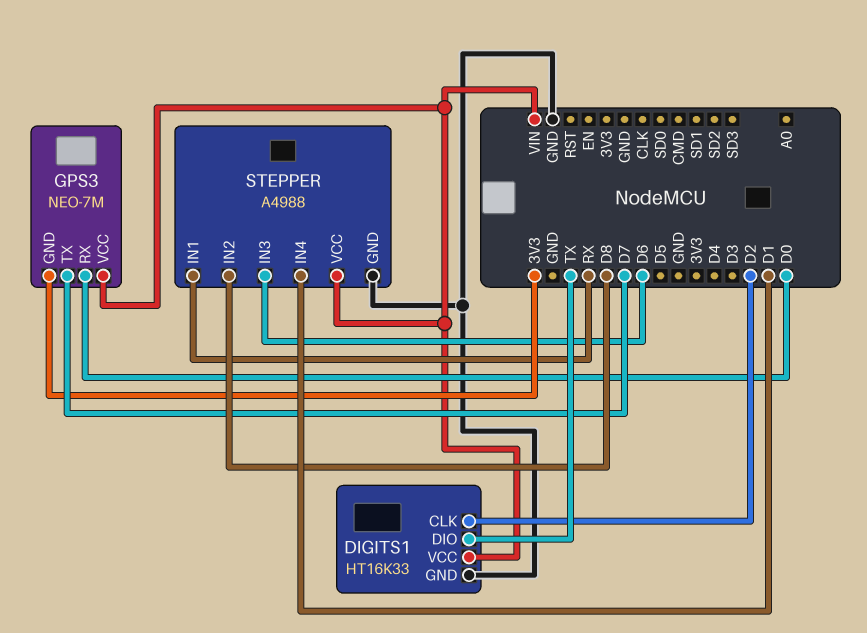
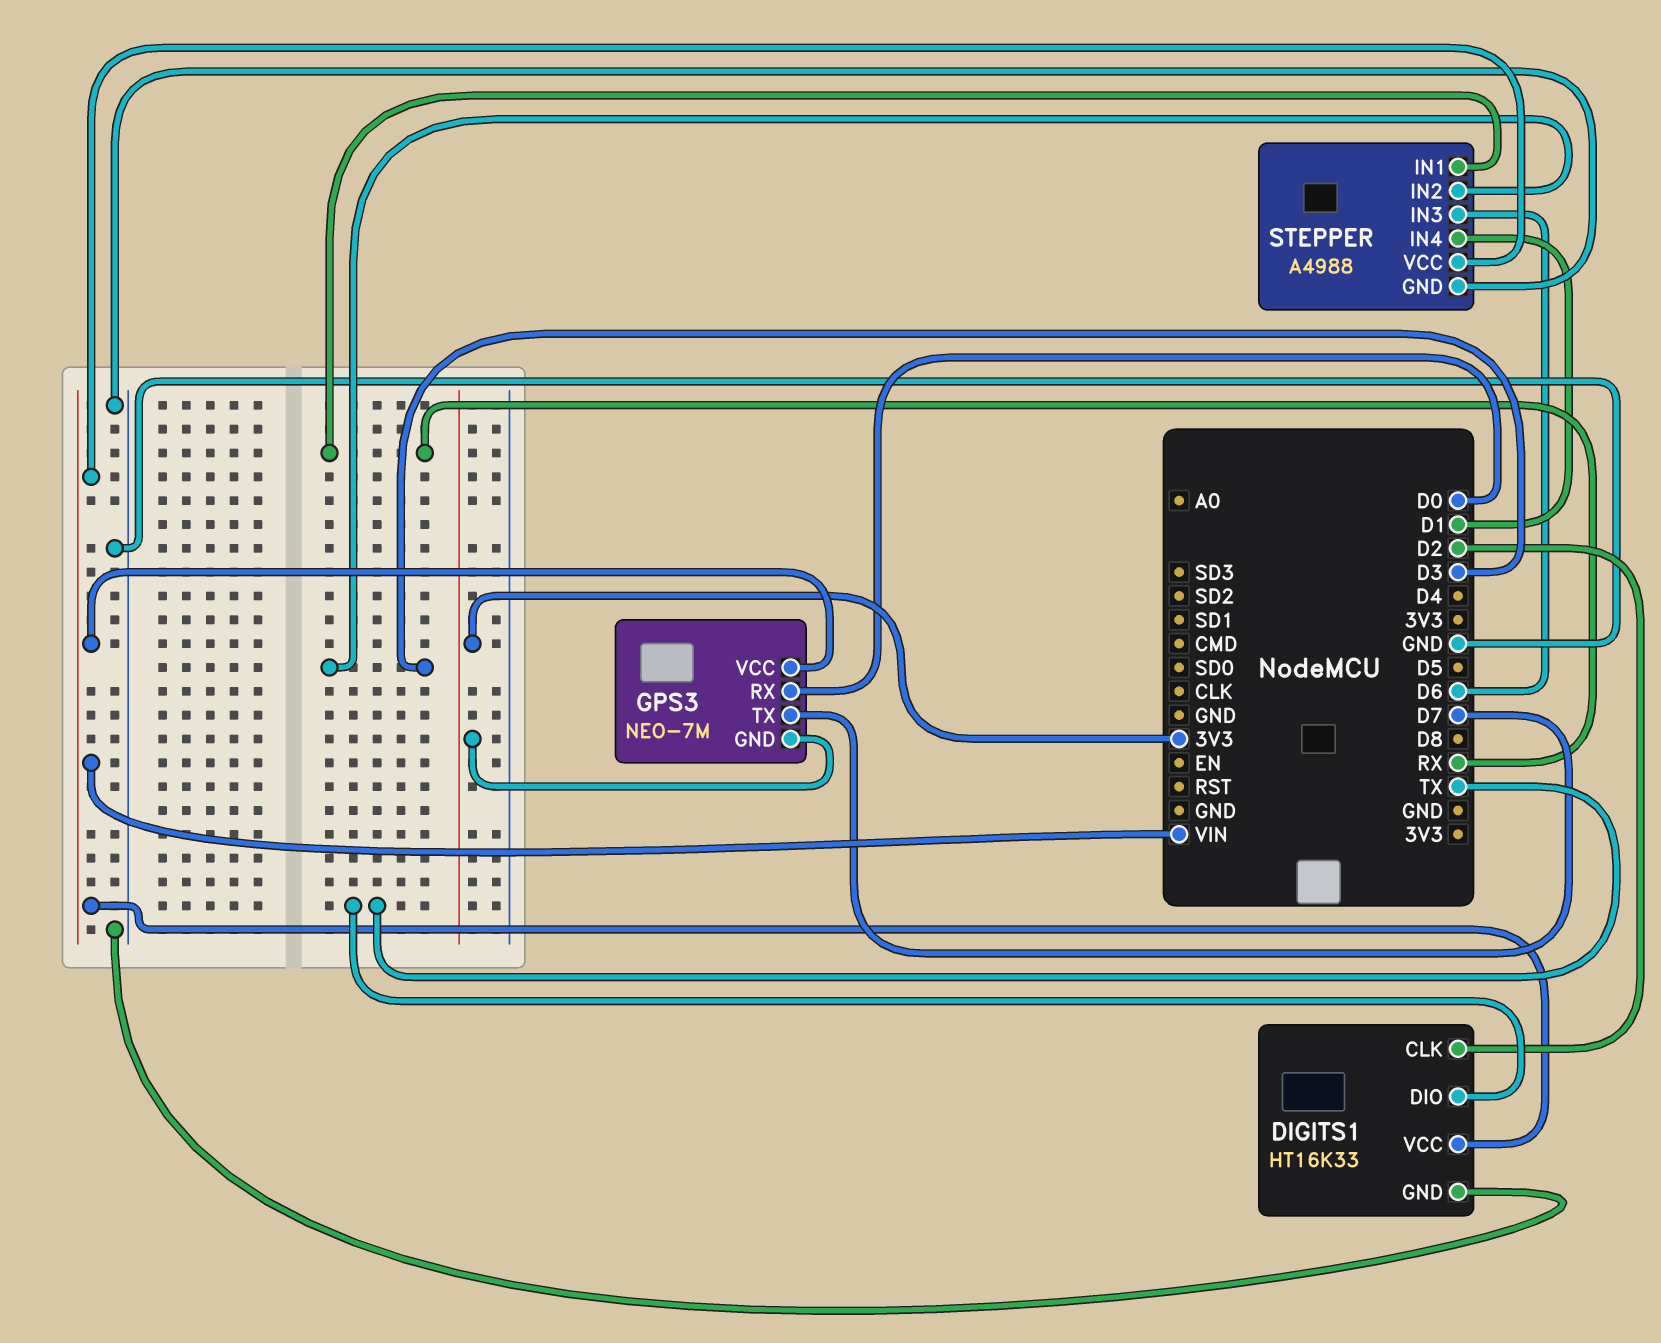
STEPPER pin IN2: D8 -> D3

